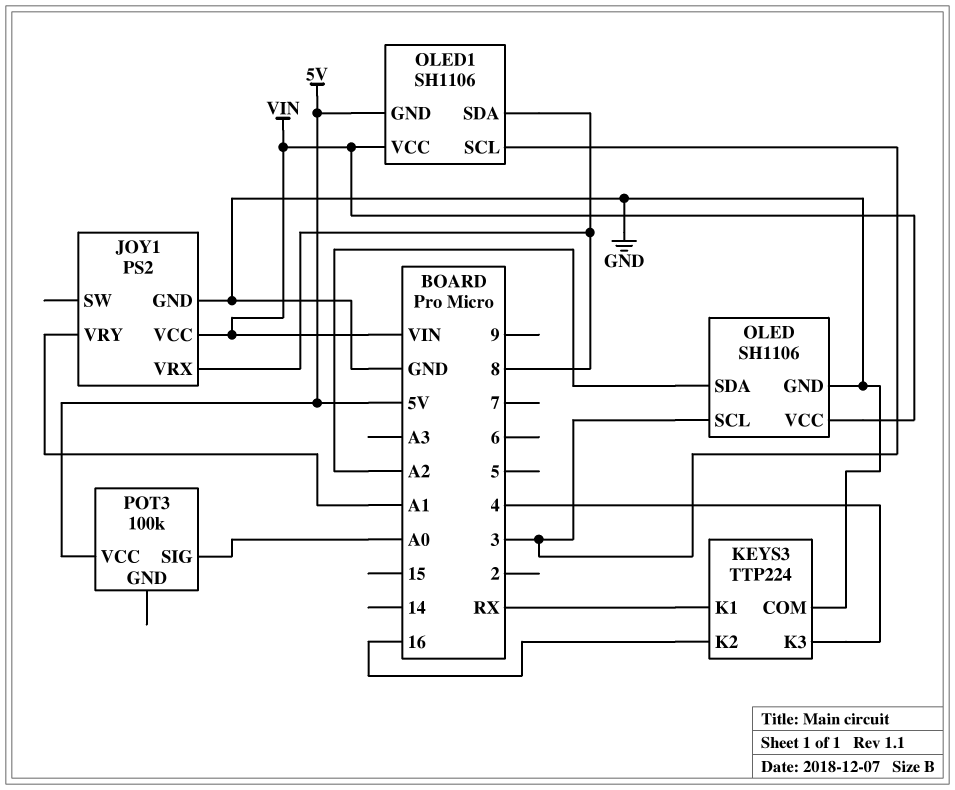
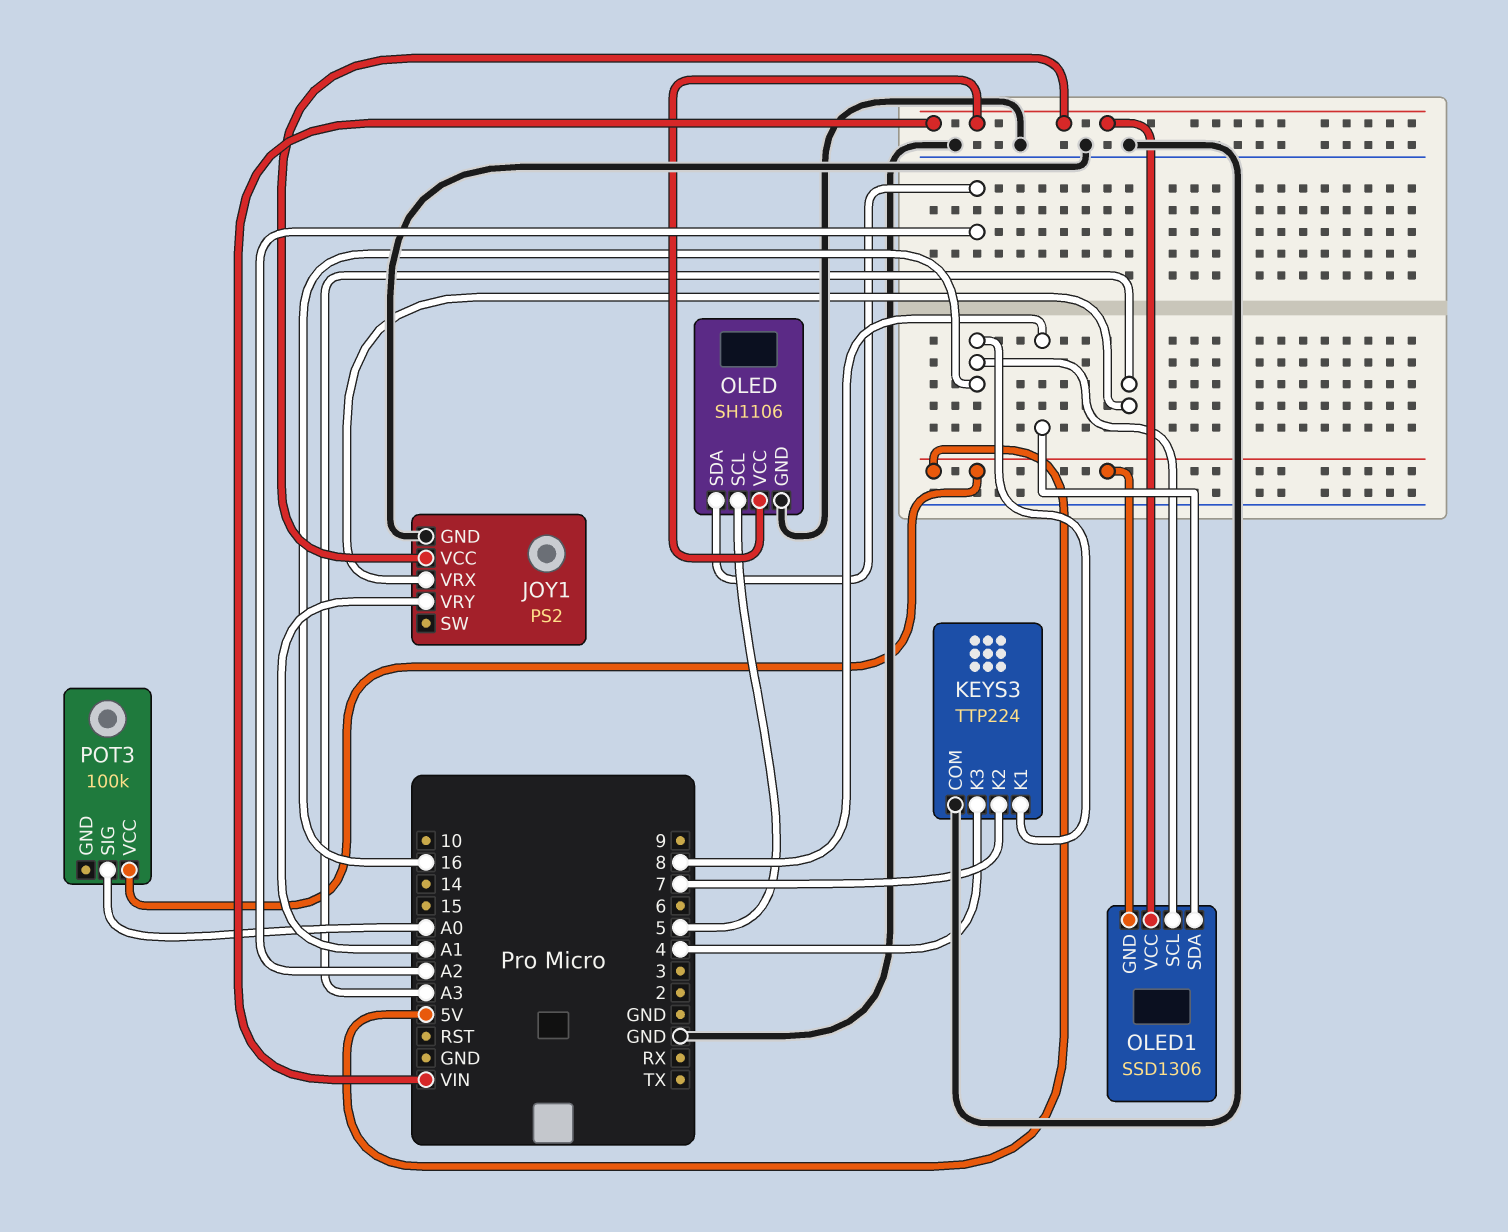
JOY1 pin VRX: 8 -> A3
KEYS3 pin K1: RX -> 16
KEYS3 pin K2: 16 -> 7
OLED pin SCL: 3 -> 5
OLED1: SH1106 -> SSD1306
OLED1 pin SCL: 3 -> 16

